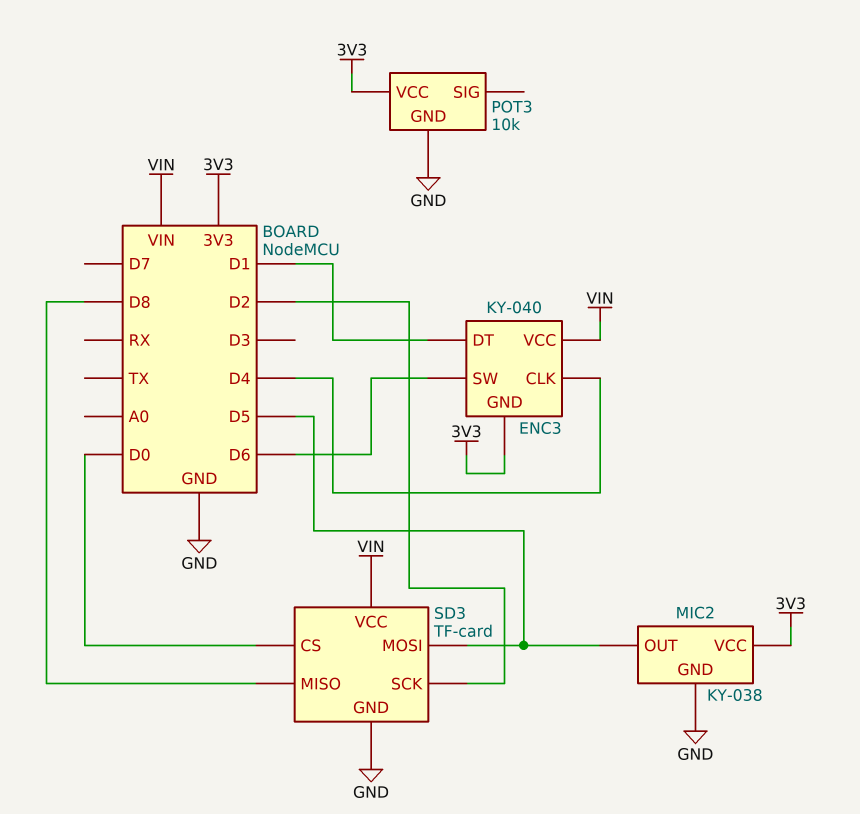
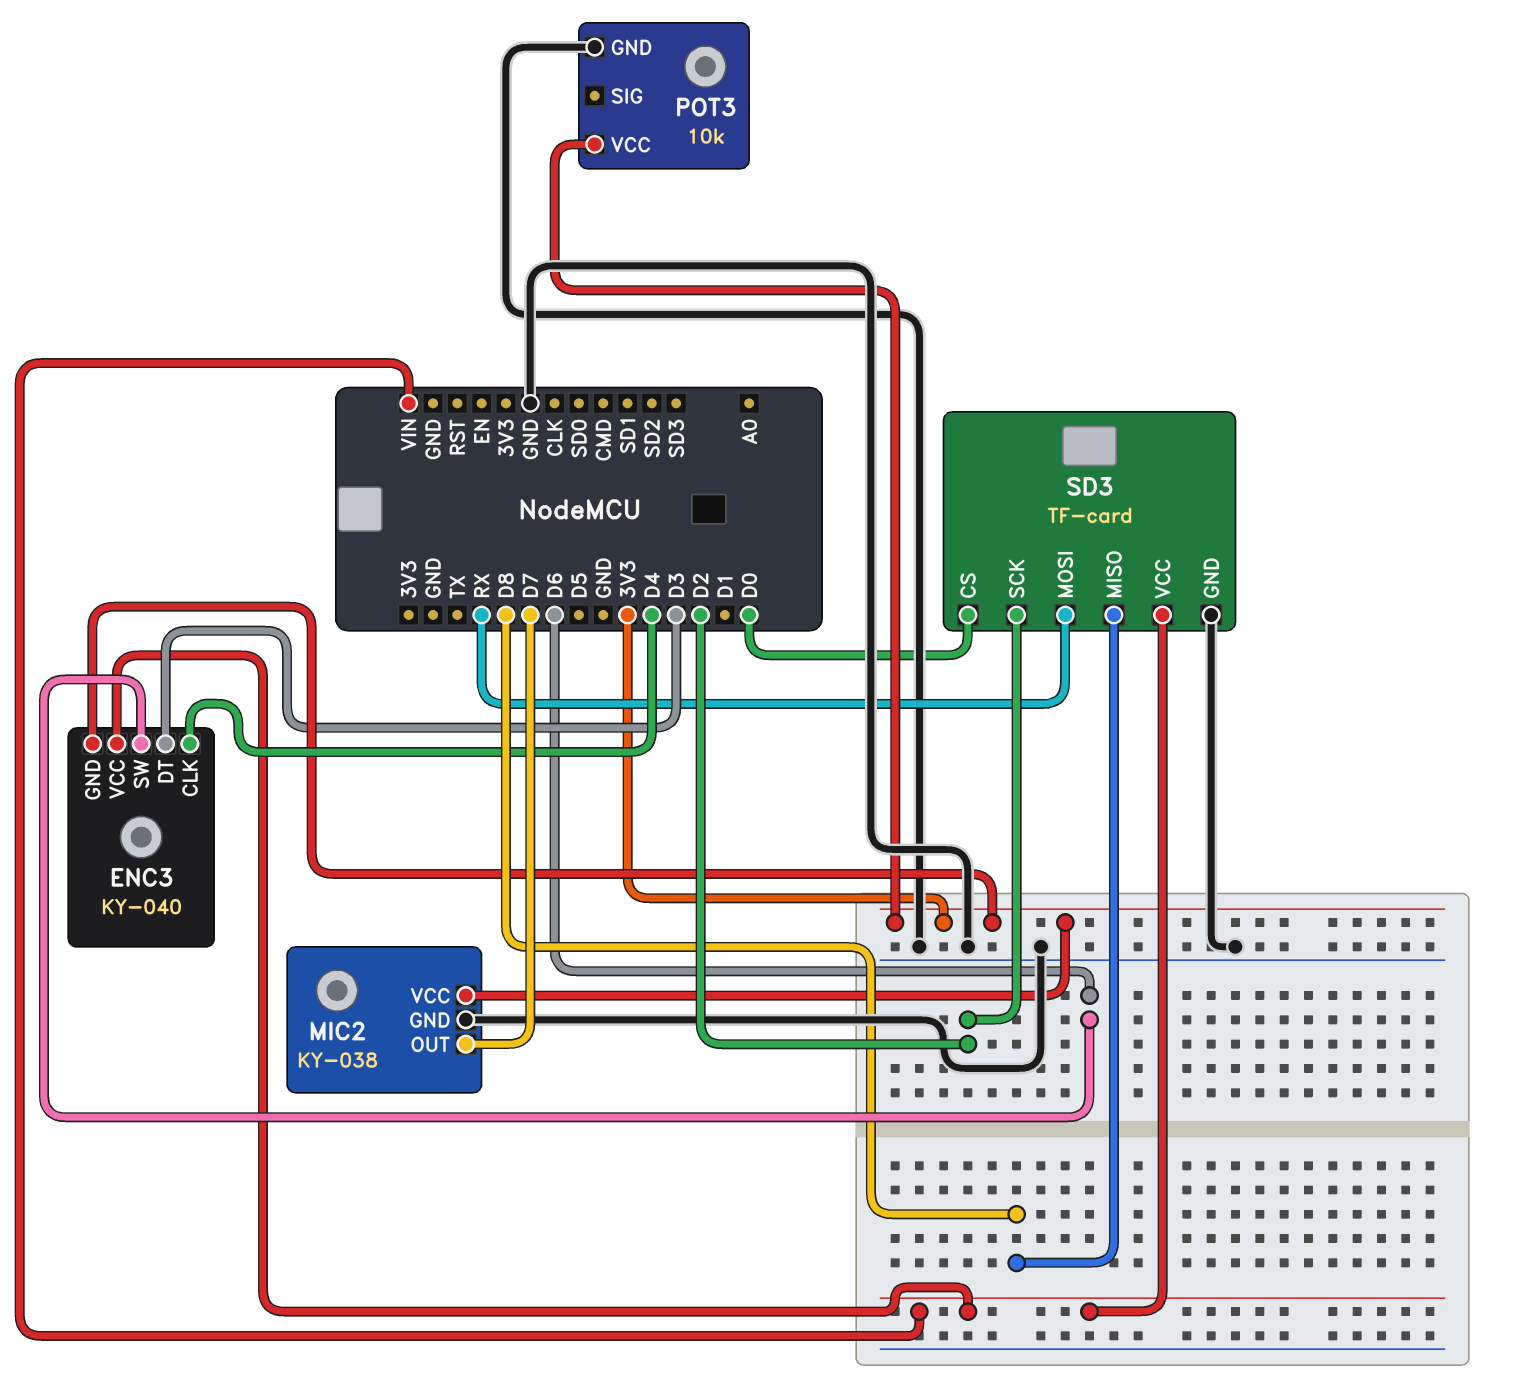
ENC3 pin DT: D1 -> D3
MIC2 pin OUT: D5 -> D7
SD3 pin MOSI: D5 -> RX

